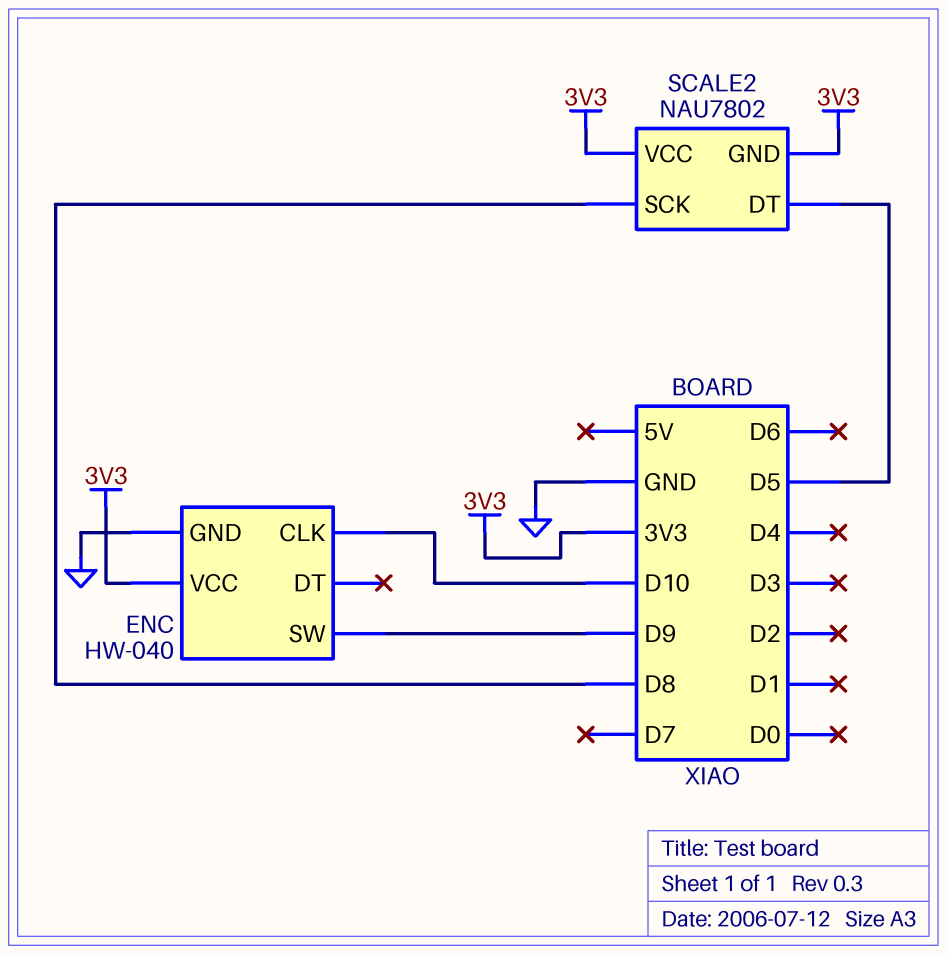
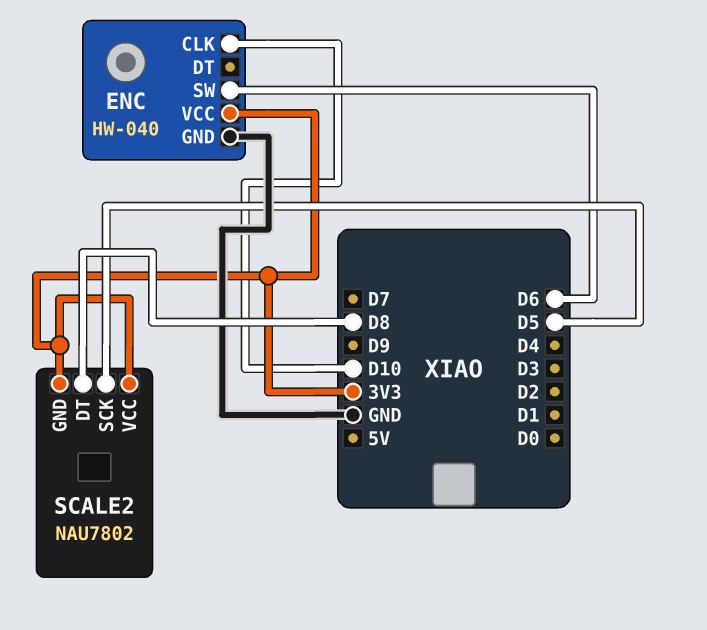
ENC pin SW: D9 -> D6
SCALE2 pin DT: D5 -> D8
SCALE2 pin SCK: D8 -> D5

